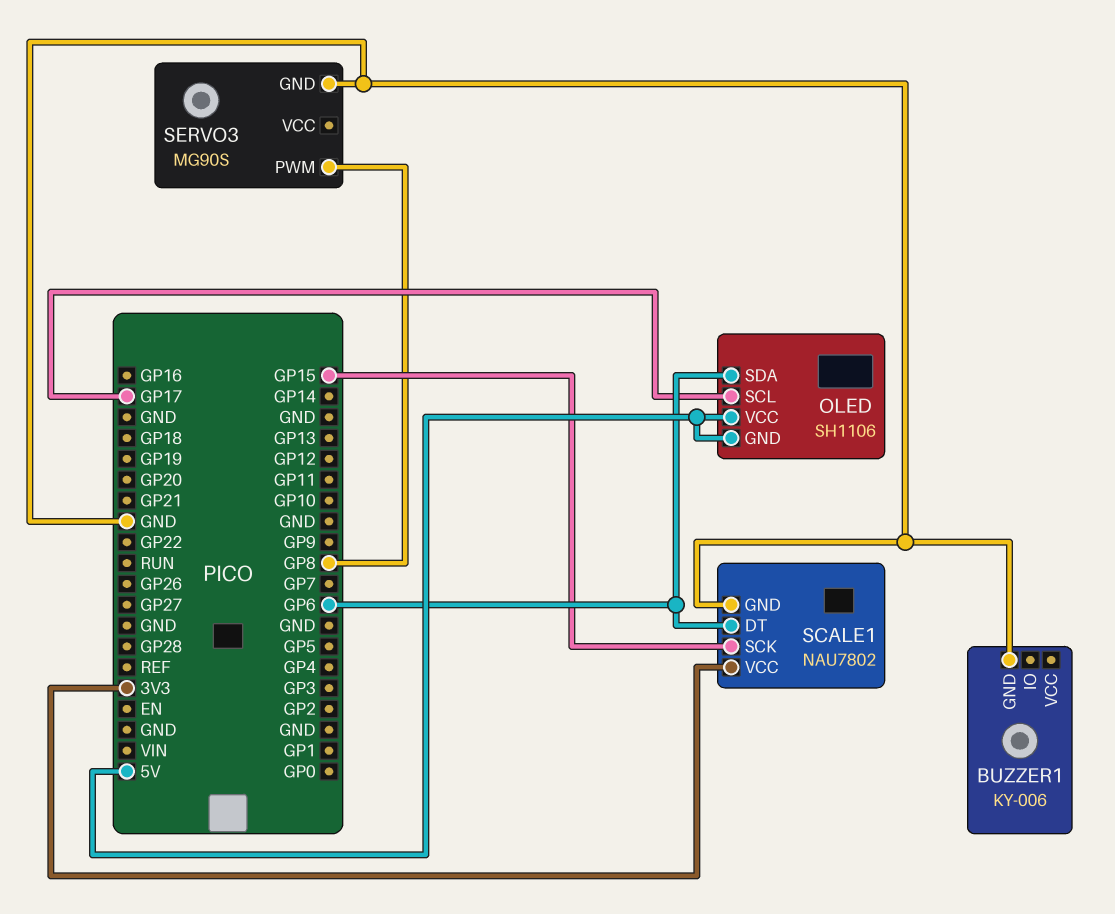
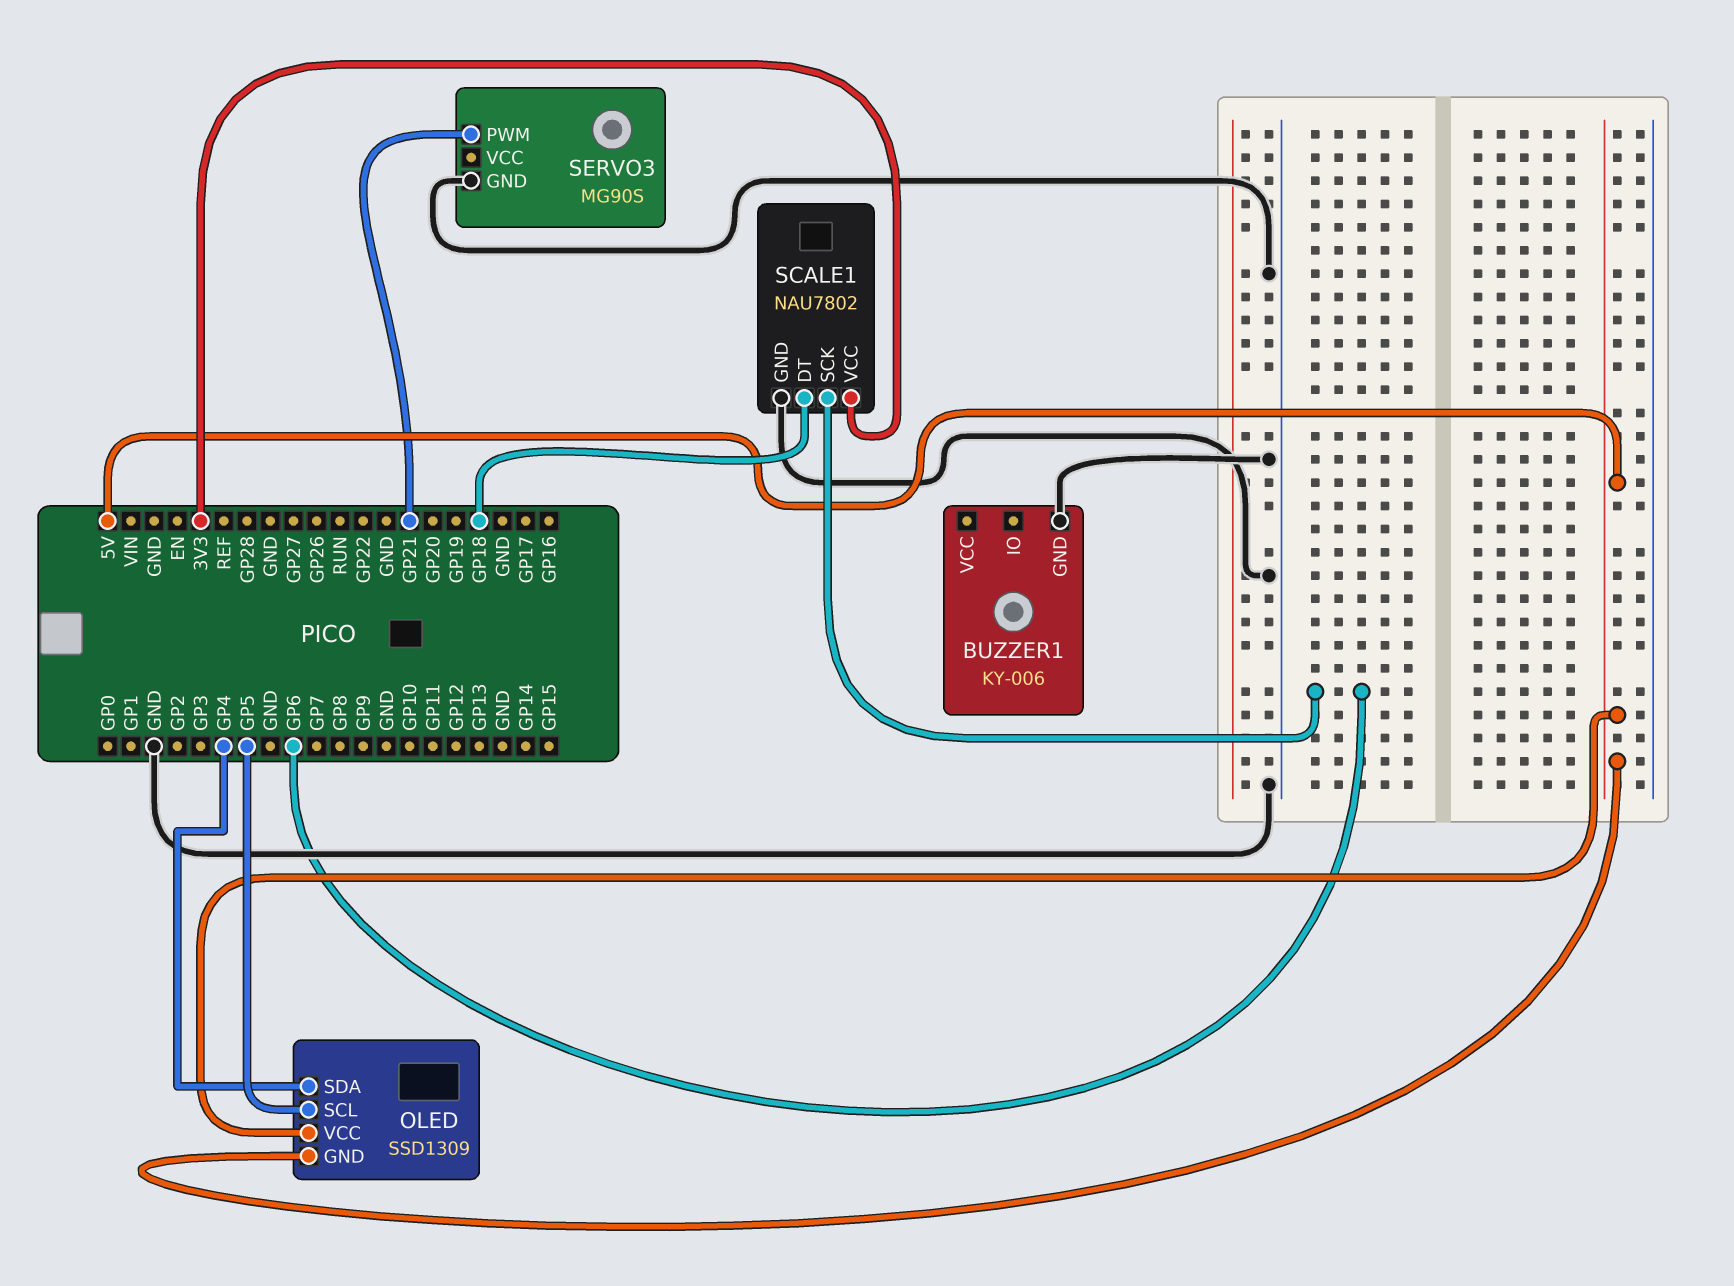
OLED: SH1106 -> SSD1309
OLED pin SCL: GP17 -> GP5
OLED pin SDA: GP6 -> GP4
SCALE1 pin DT: GP6 -> GP18
SCALE1 pin SCK: GP15 -> GP6
SERVO3 pin PWM: GP8 -> GP21

